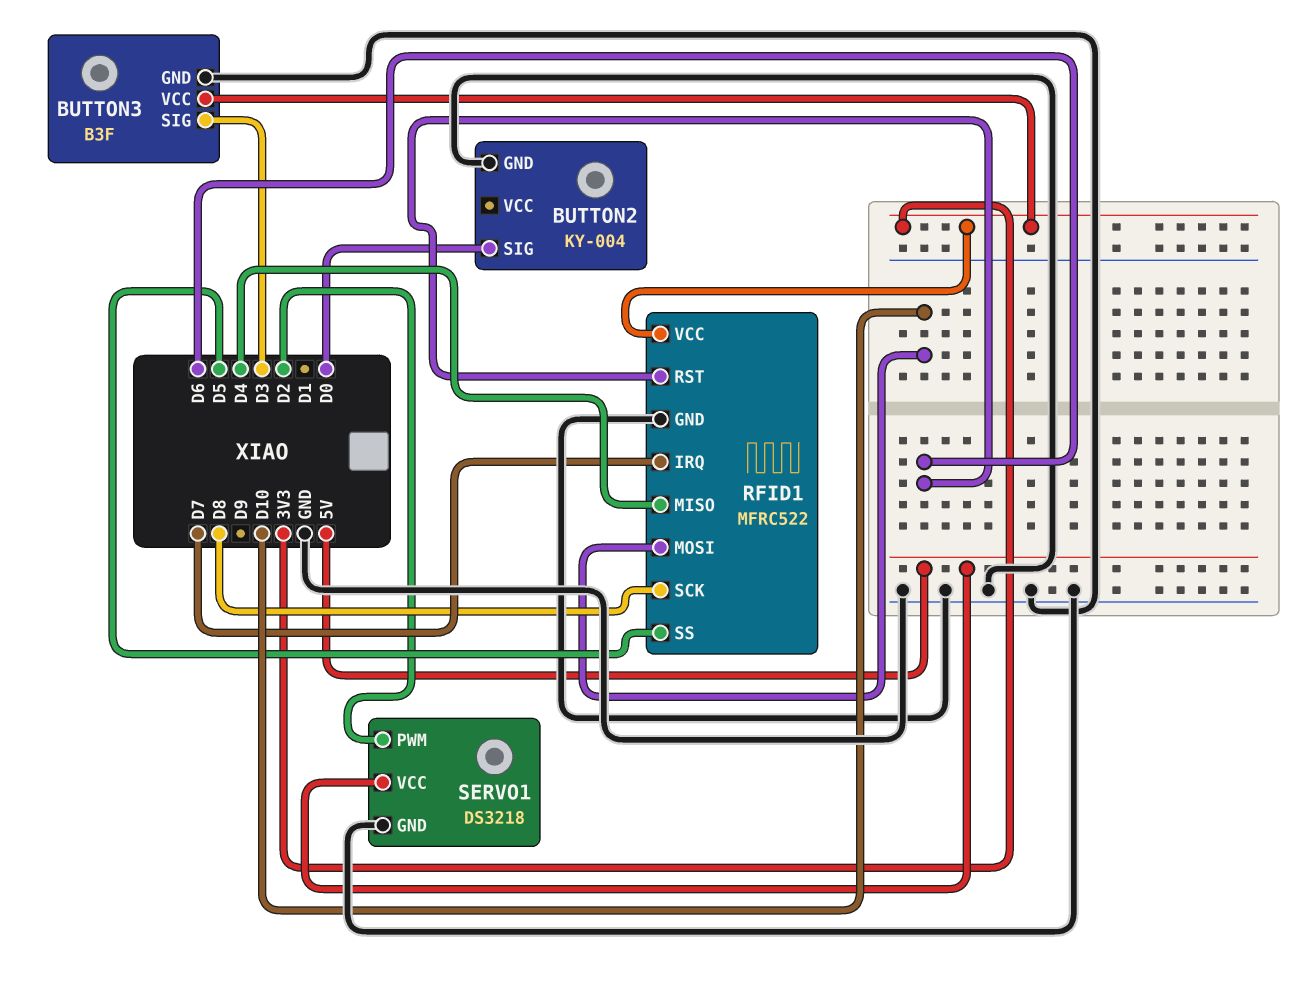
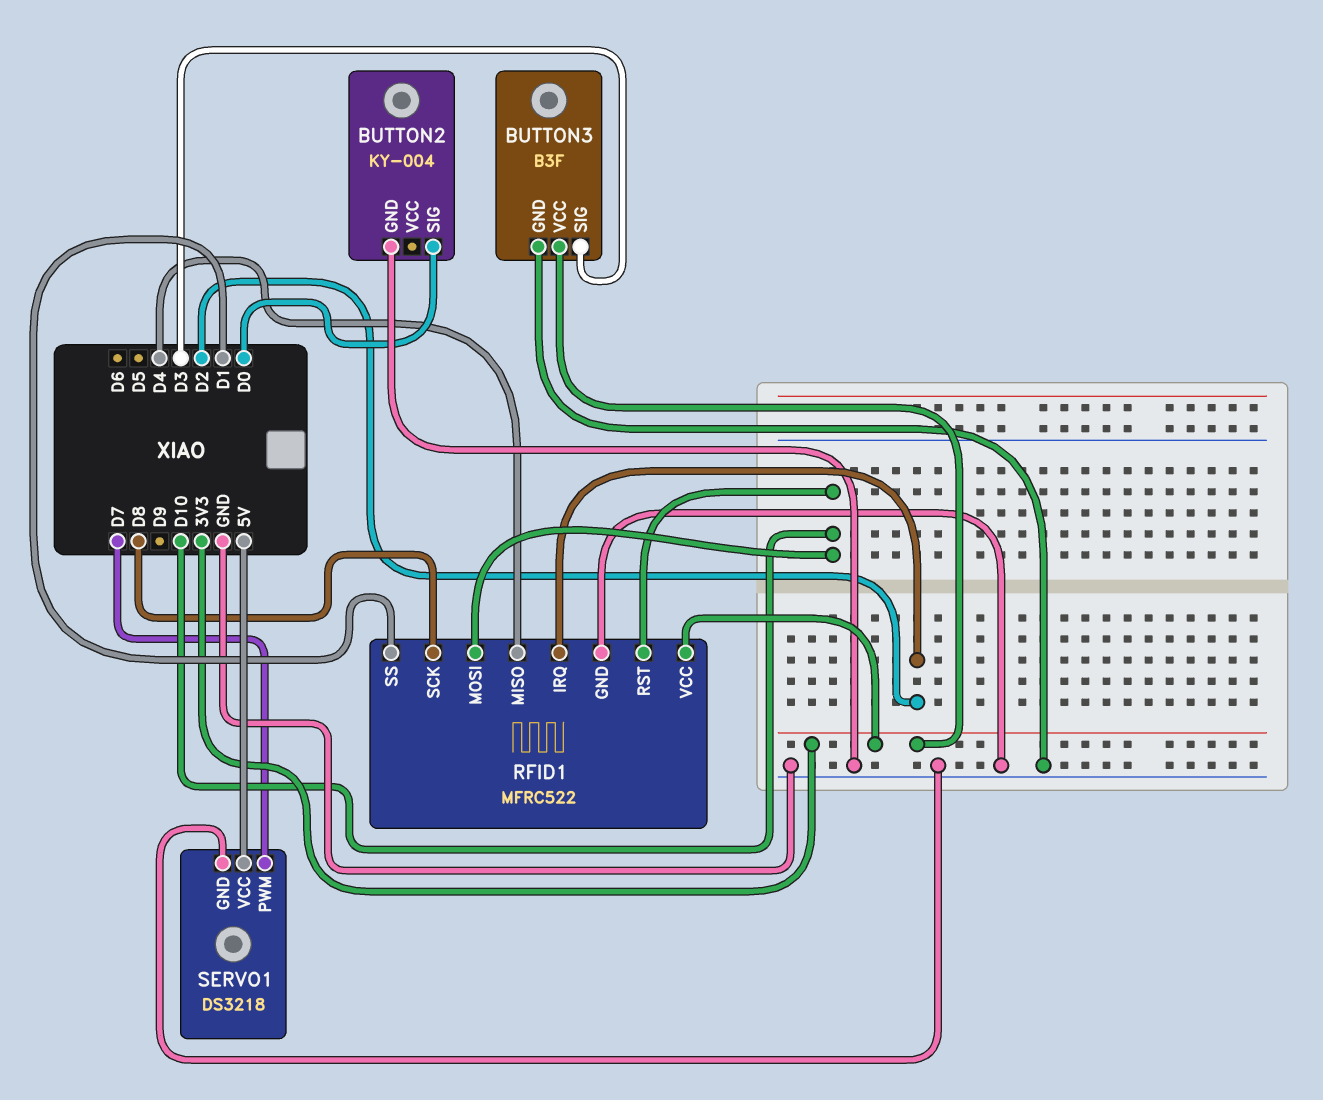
RFID1 pin IRQ: D7 -> D2
RFID1 pin RST: D6 -> D10
RFID1 pin SS: D5 -> D1
SERVO1 pin PWM: D2 -> D7

